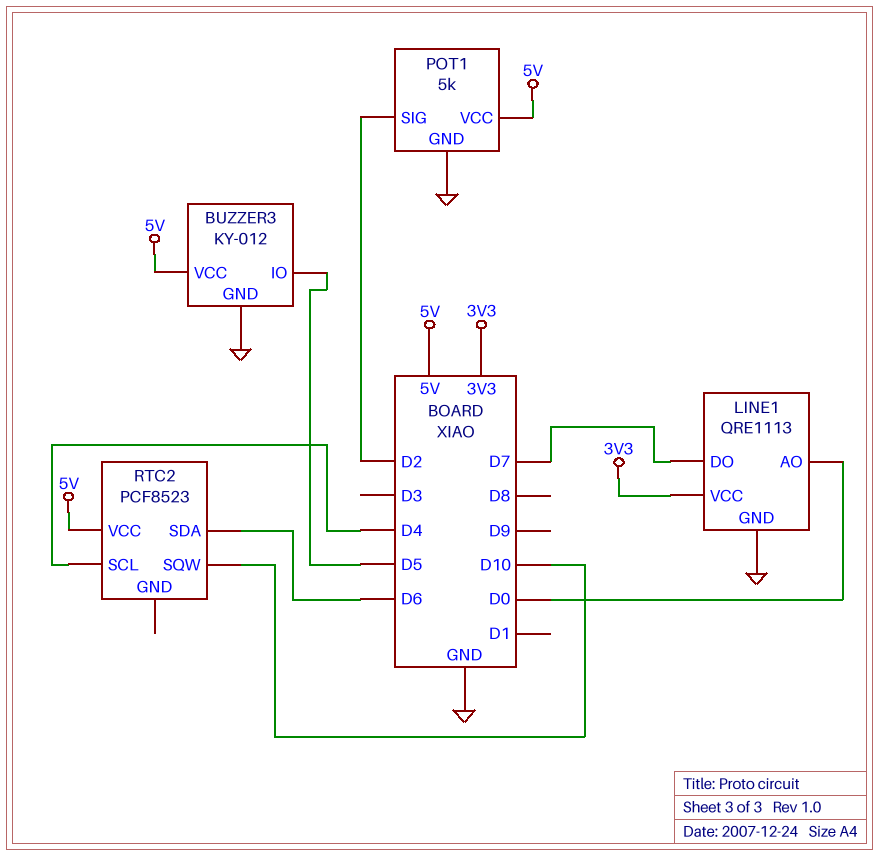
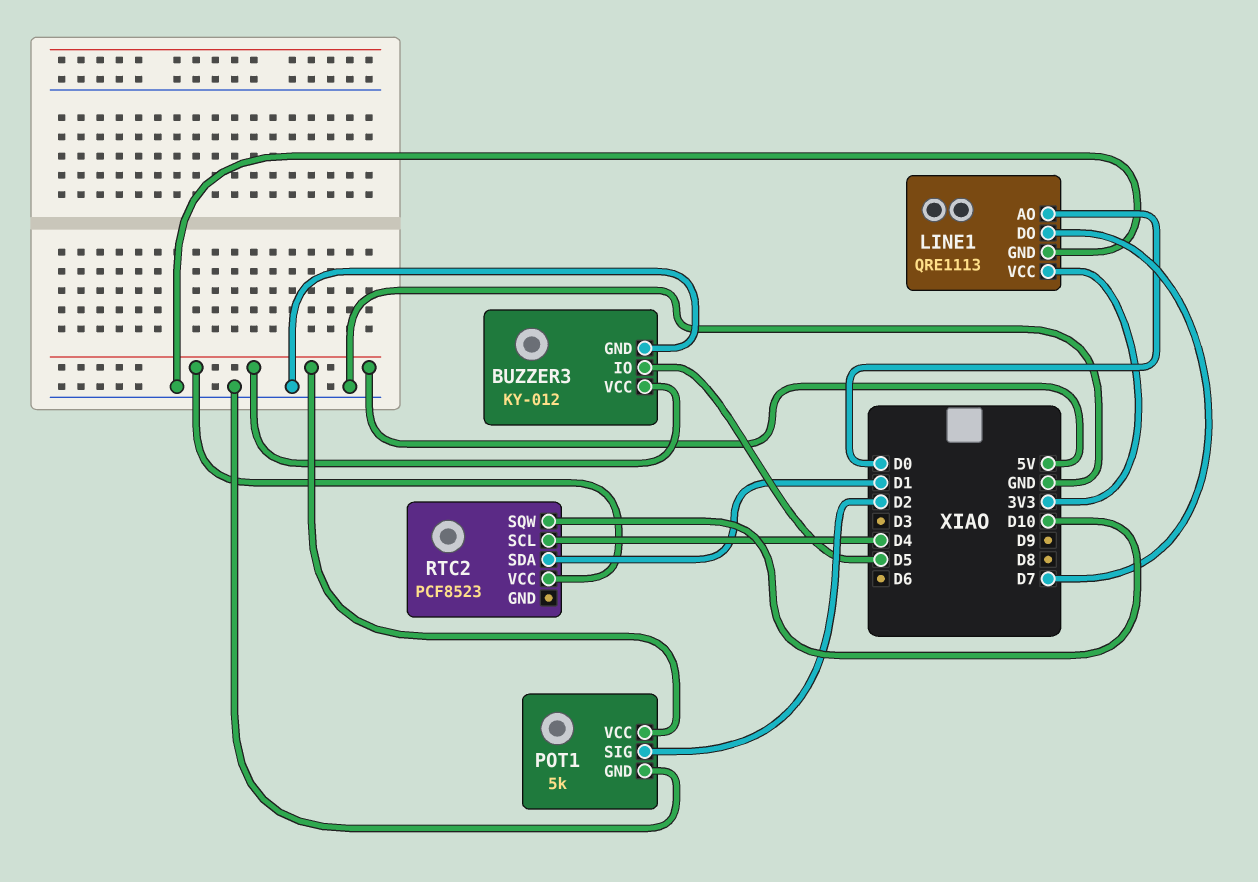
RTC2 pin SDA: D6 -> D1

